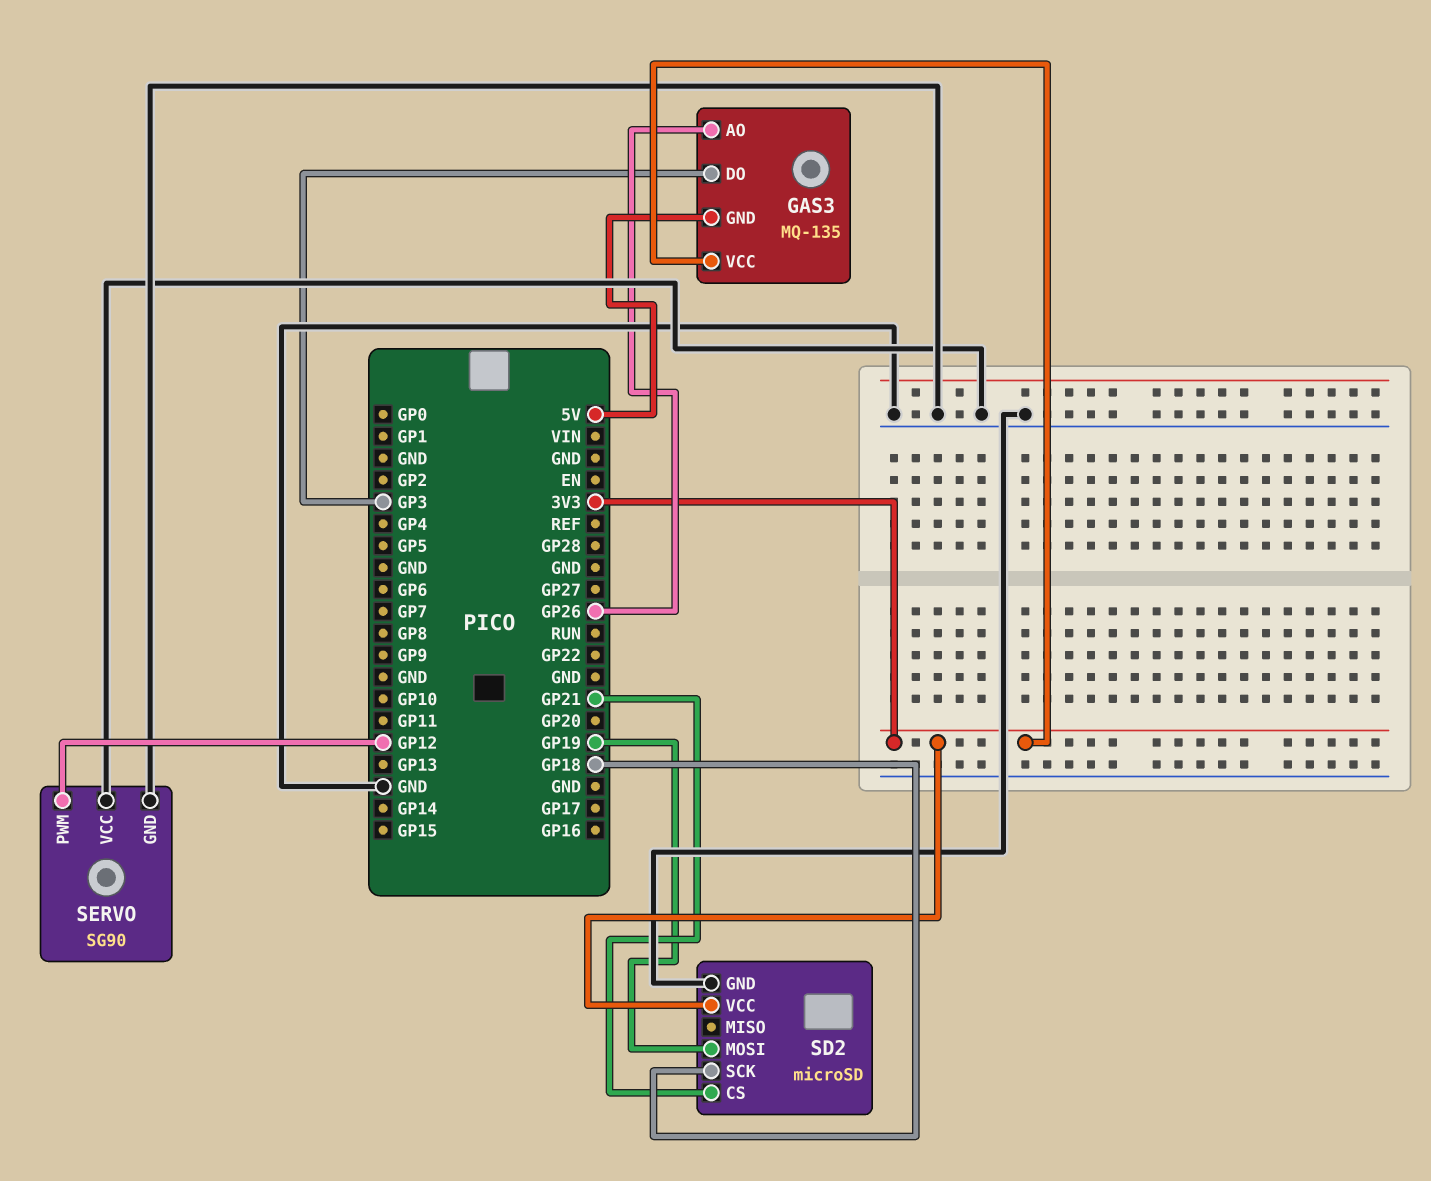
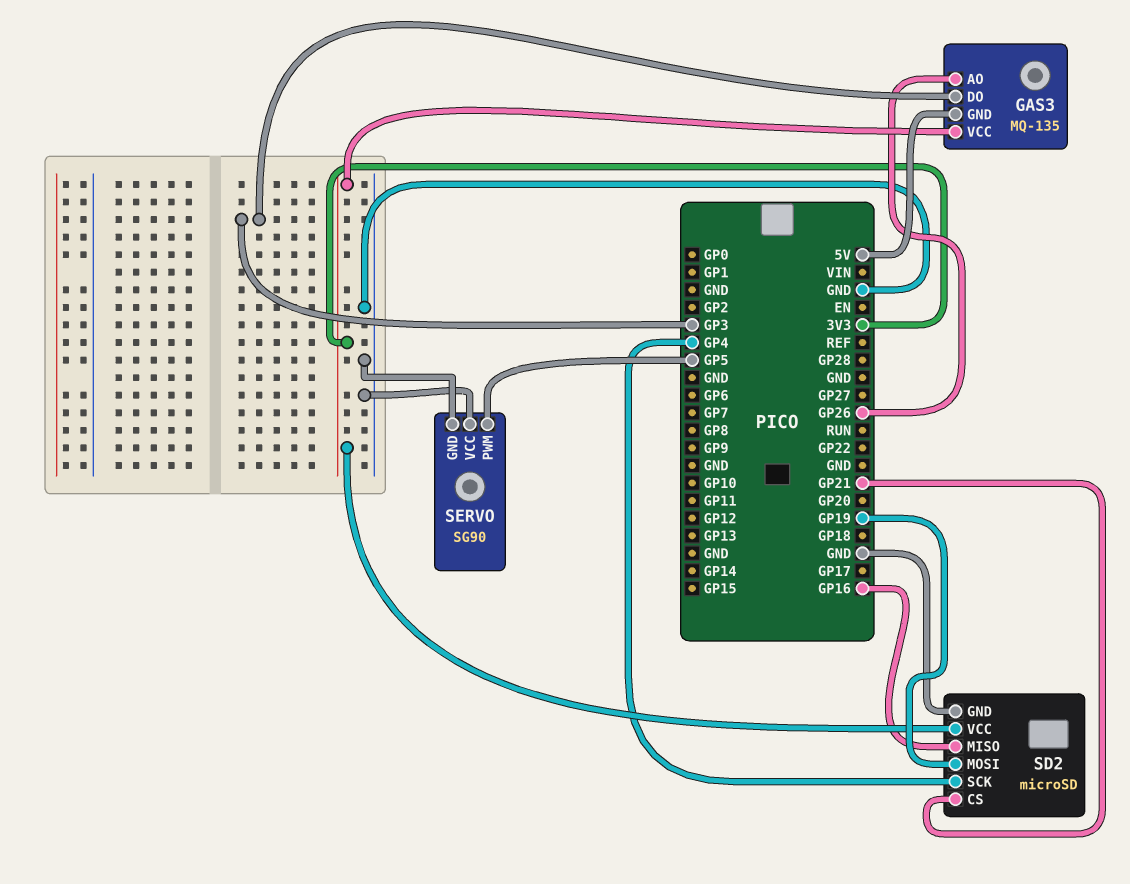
SD2 pin MISO: none -> GP16
SD2 pin SCK: GP18 -> GP4
SERVO pin PWM: GP12 -> GP5

